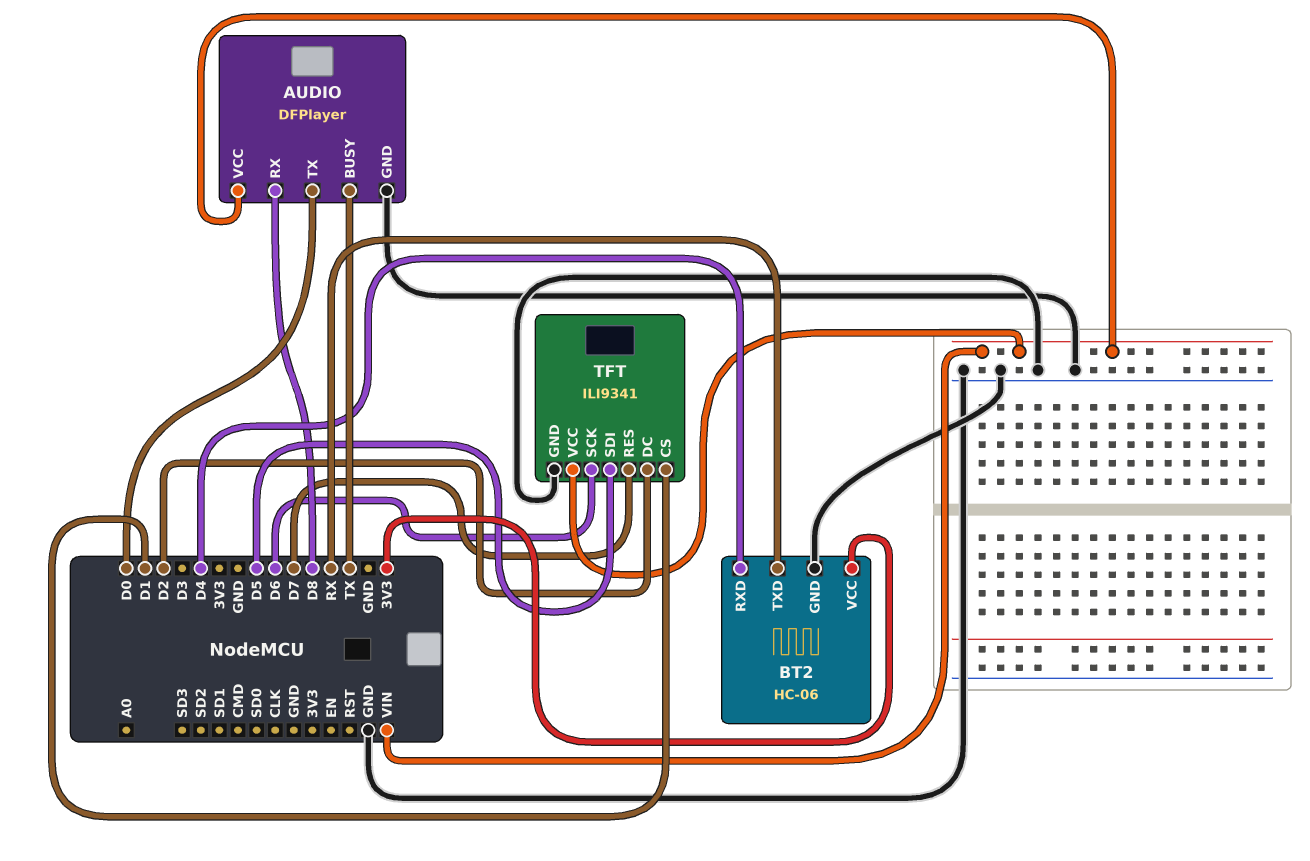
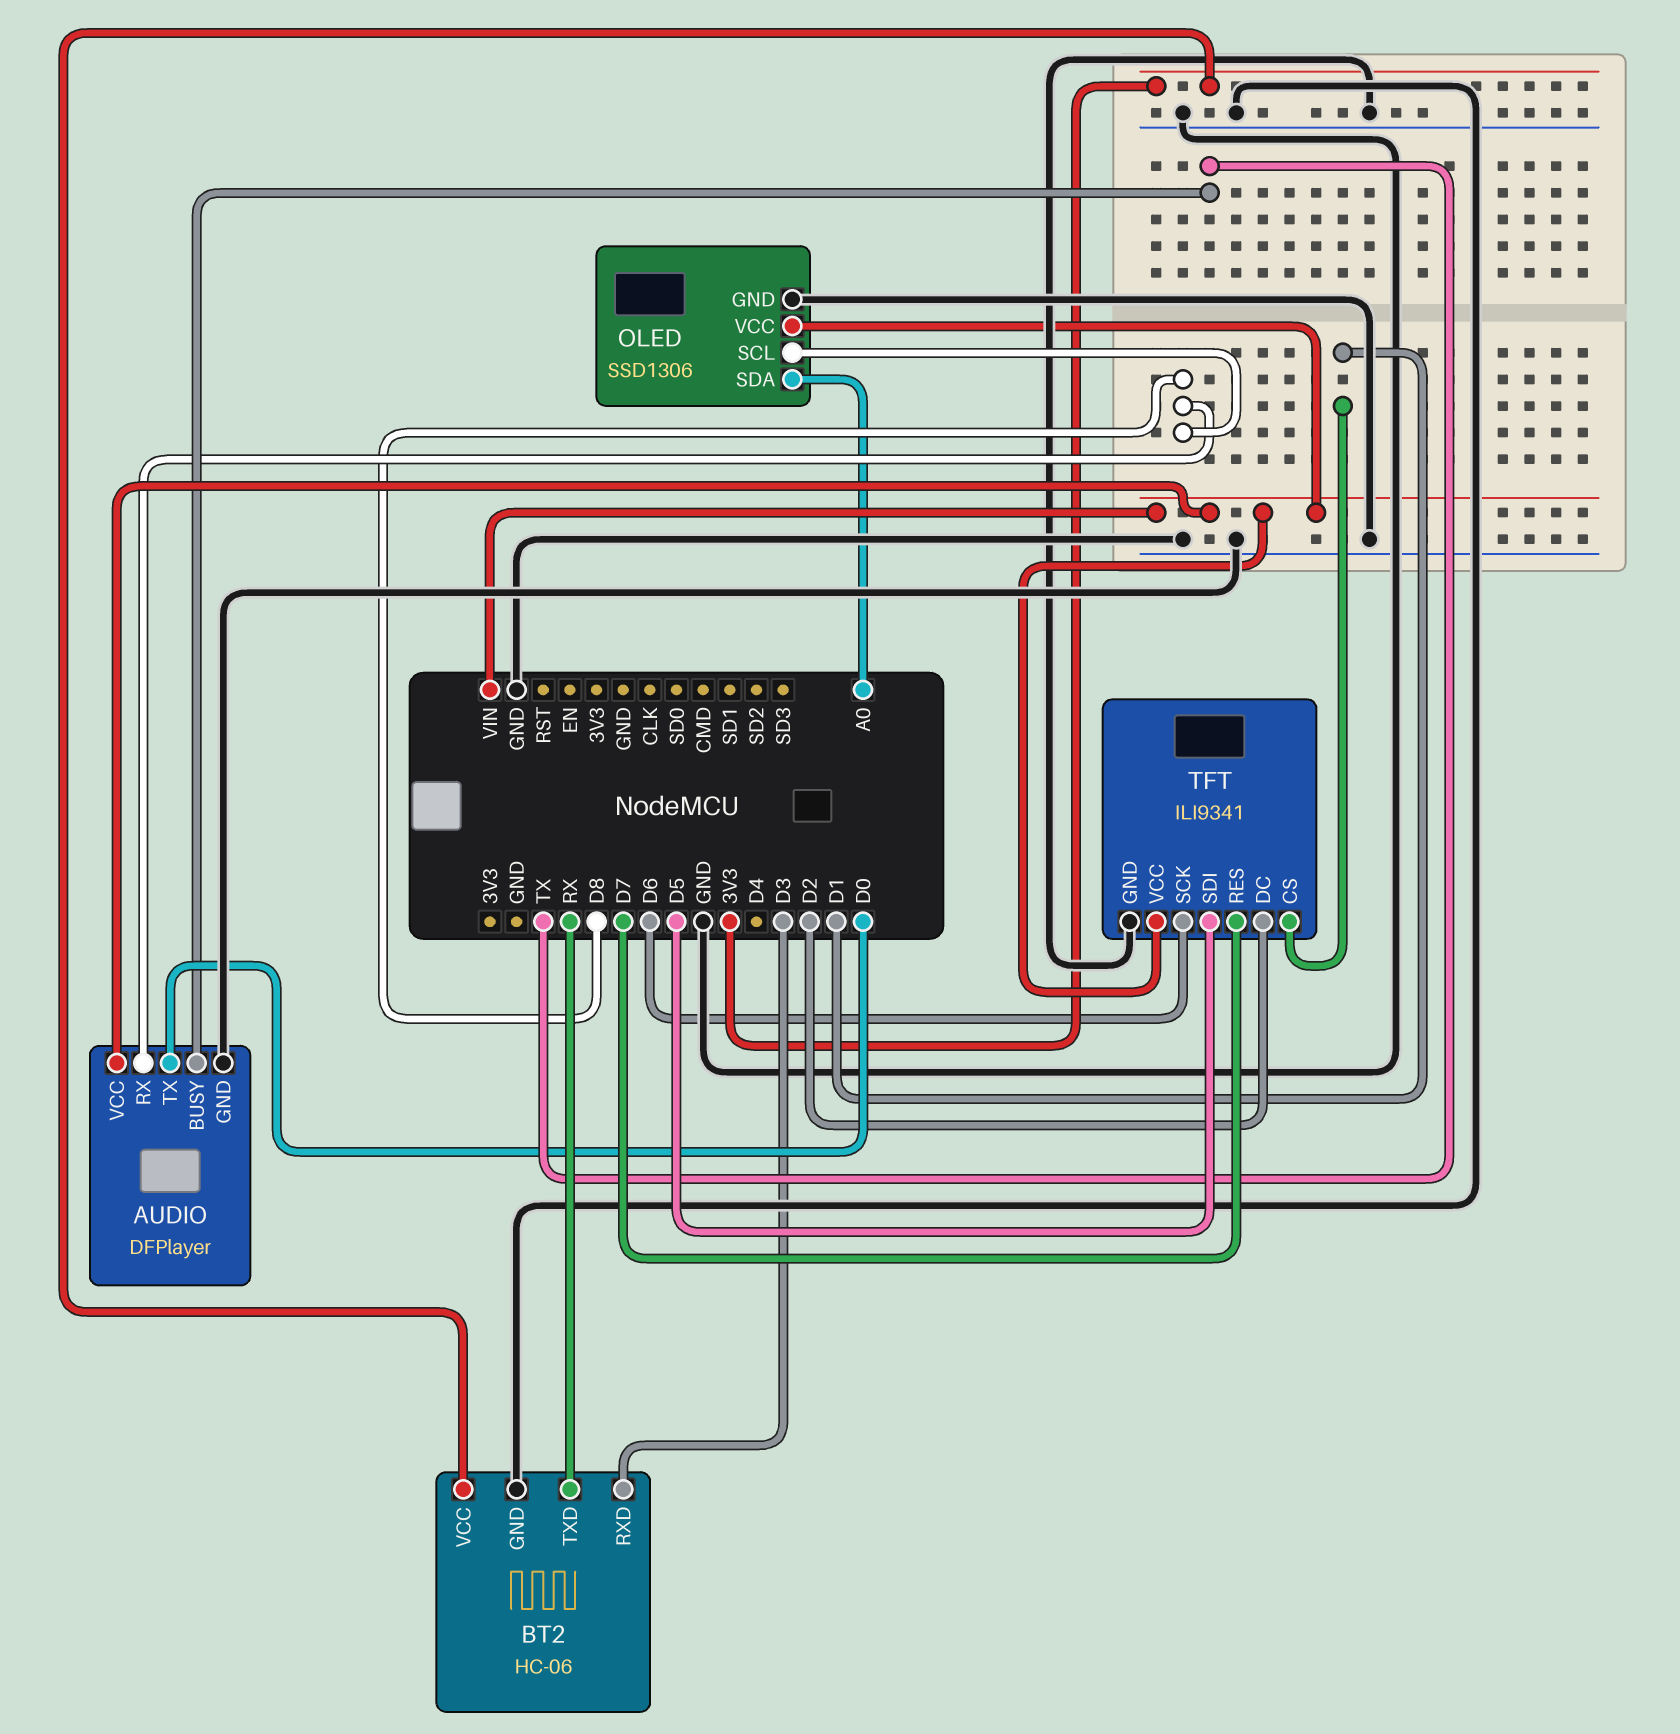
BT2 pin RXD: D4 -> D3
OLED: none -> SSD1306
OLED pin GND: none -> GND
OLED pin SCL: none -> D8
OLED pin SDA: none -> A0
OLED pin VCC: none -> VIN

